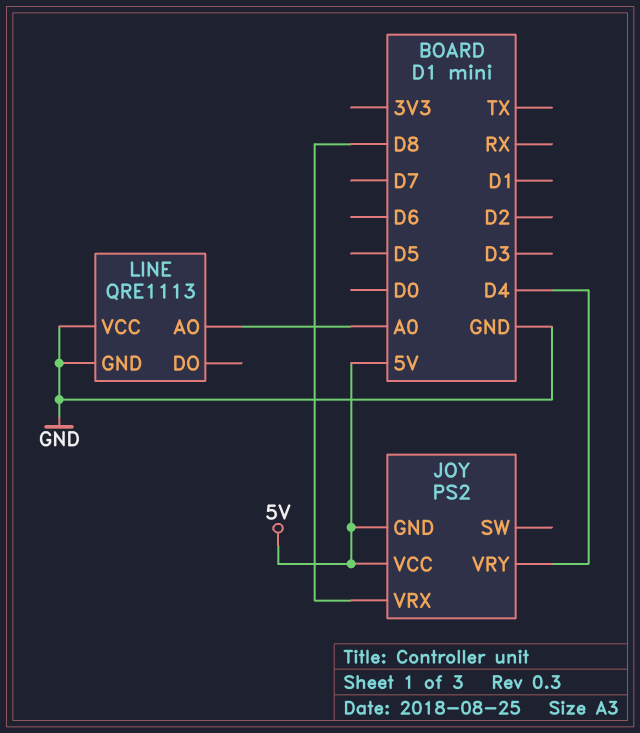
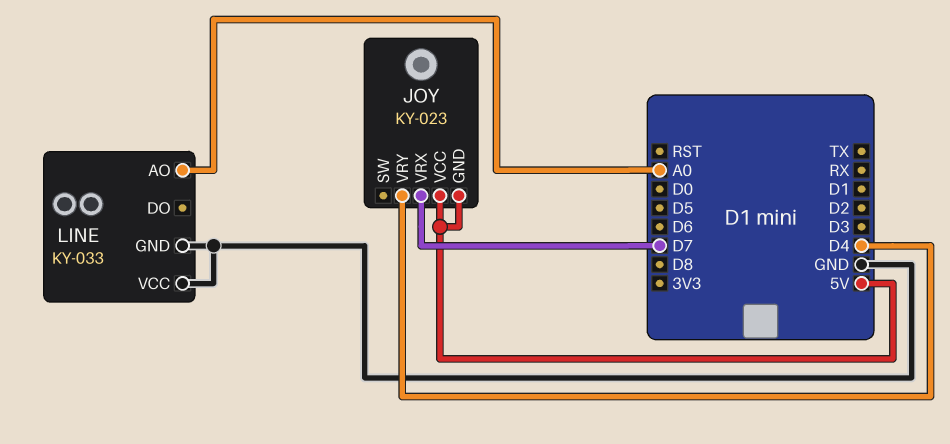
JOY: PS2 -> KY-023
JOY pin VRX: D8 -> D7
LINE: QRE1113 -> KY-033

